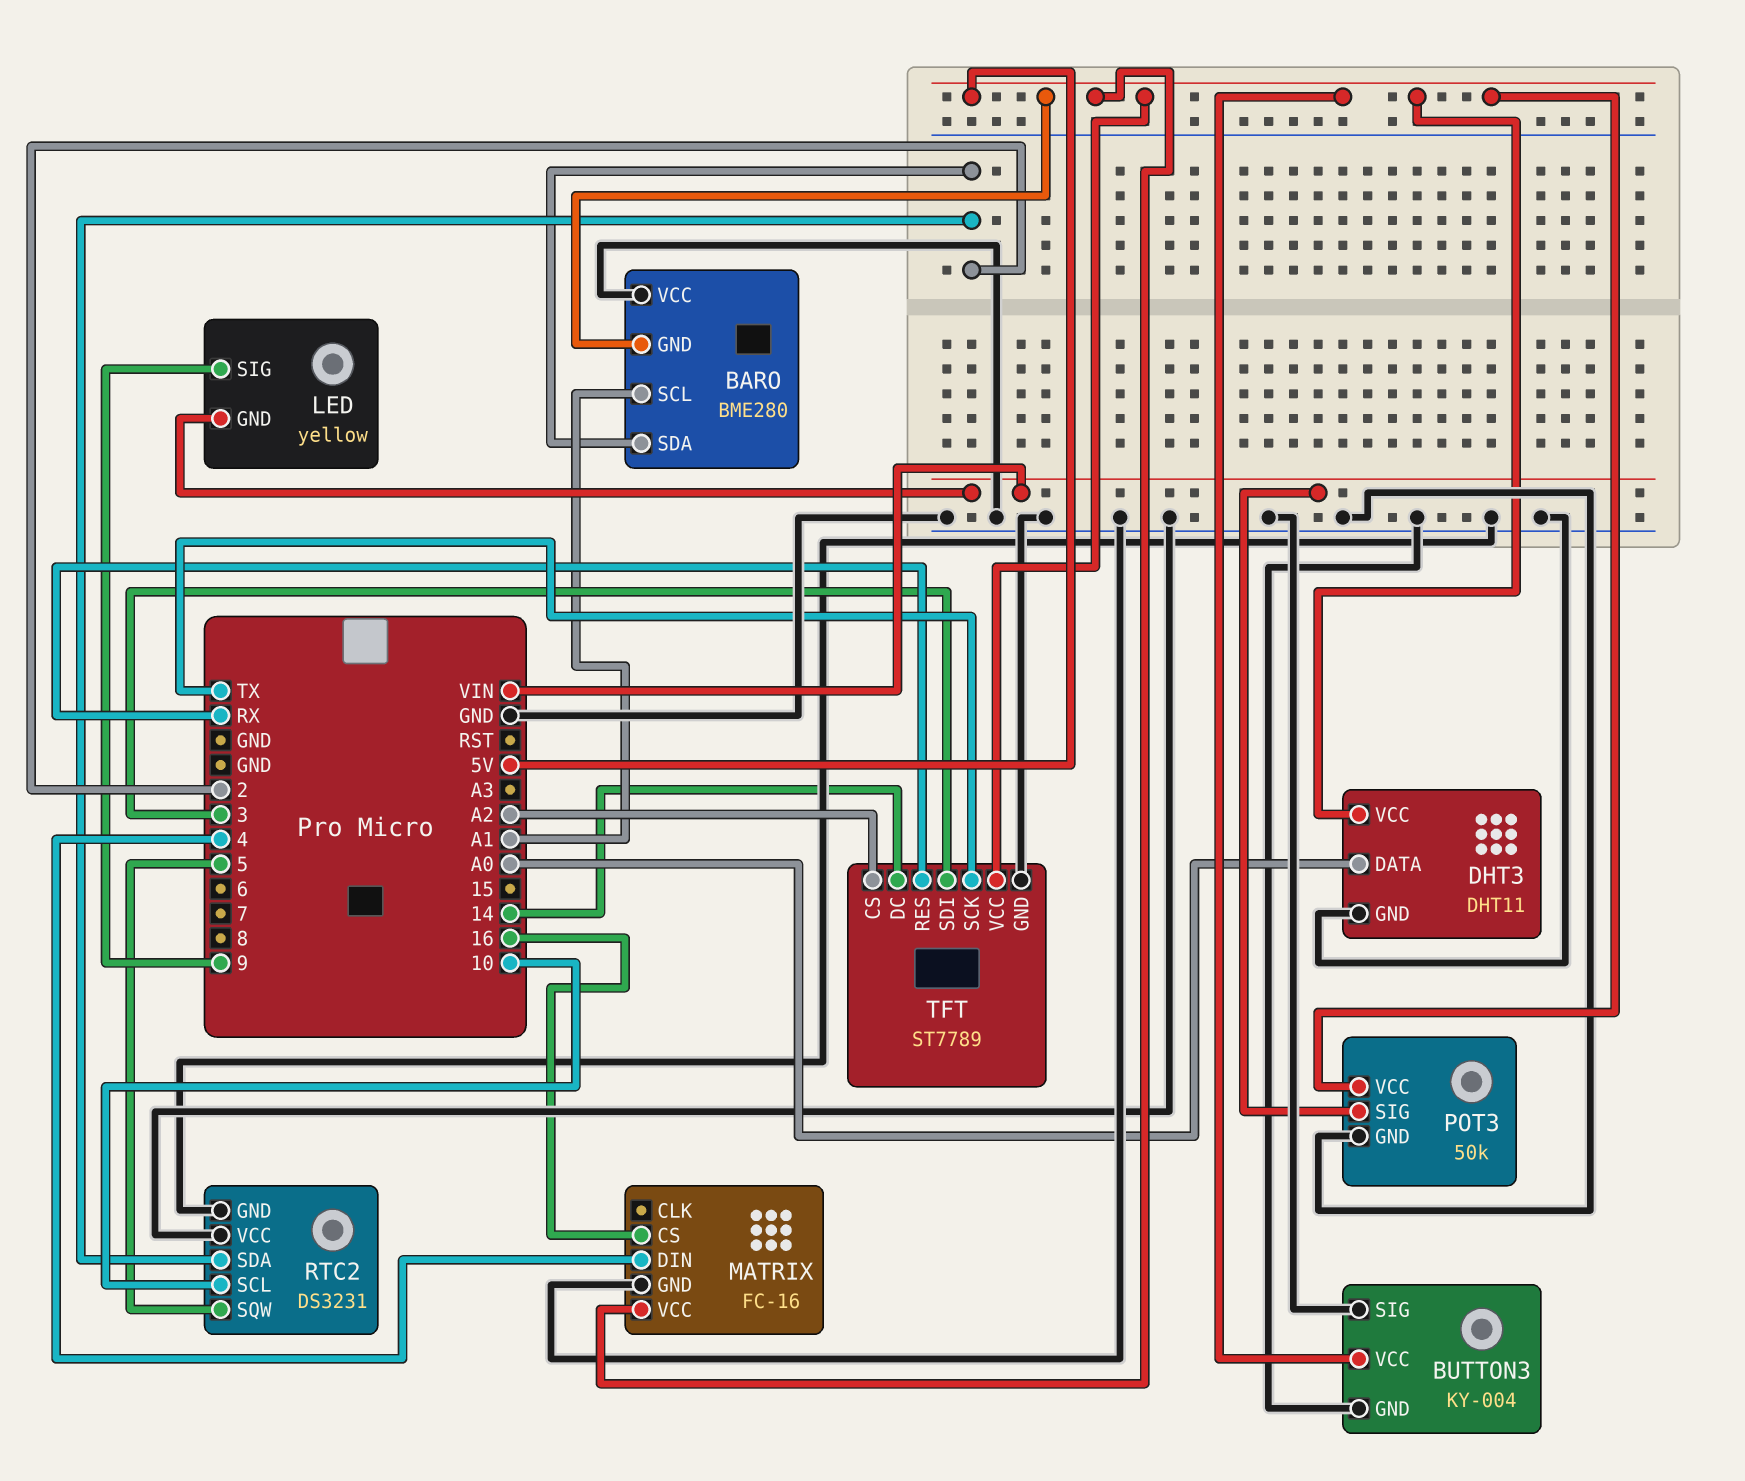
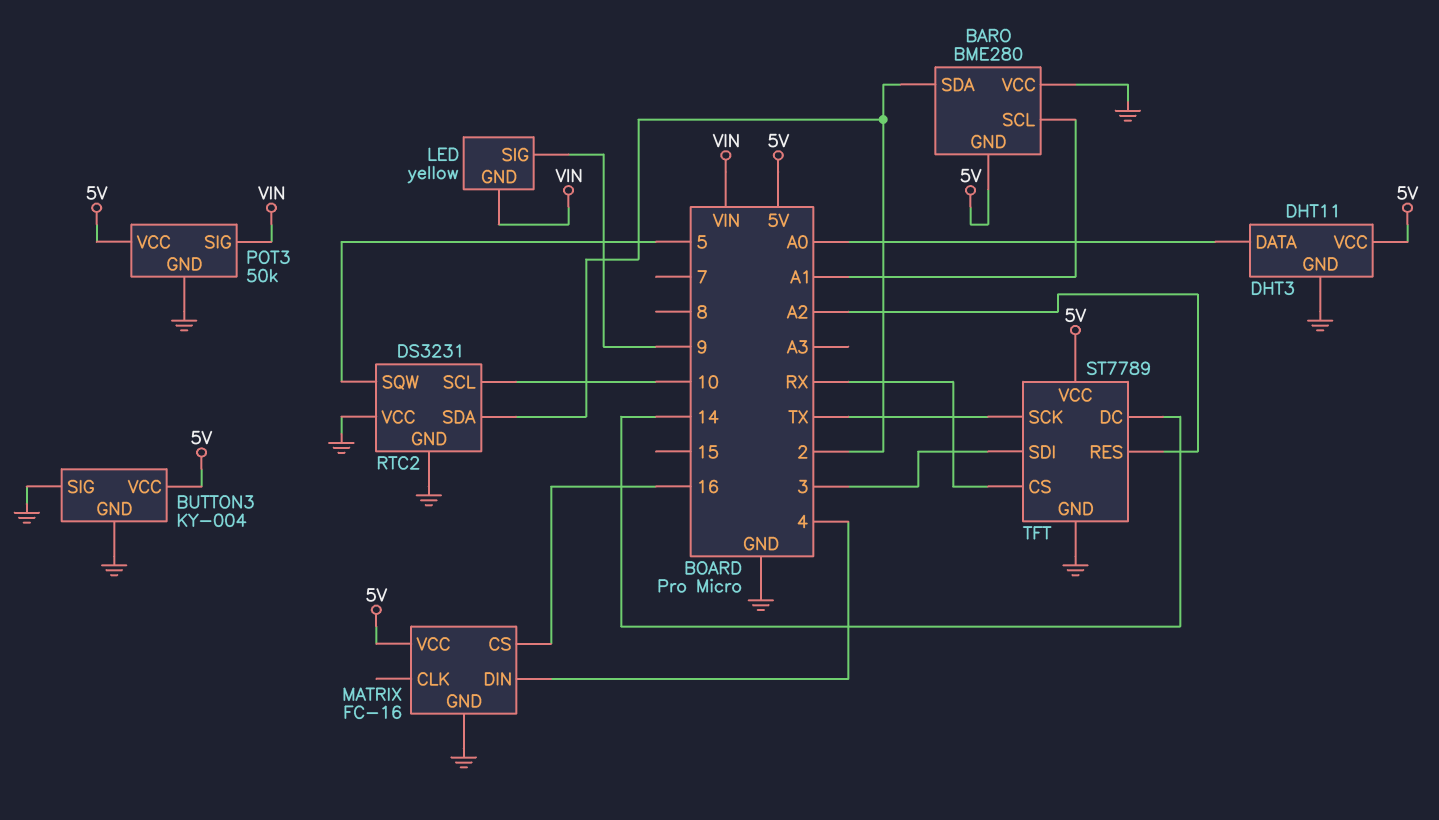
TFT pin CS: A2 -> RX
TFT pin RES: RX -> A2

